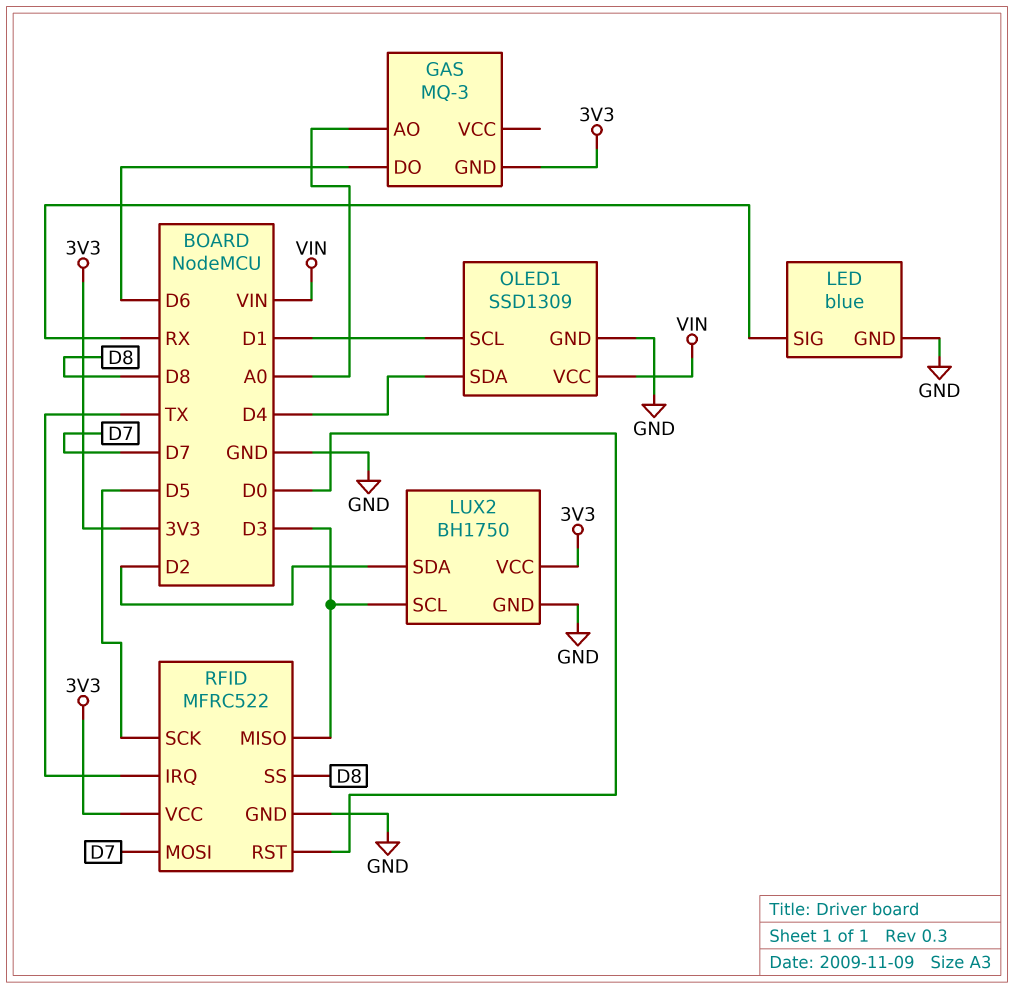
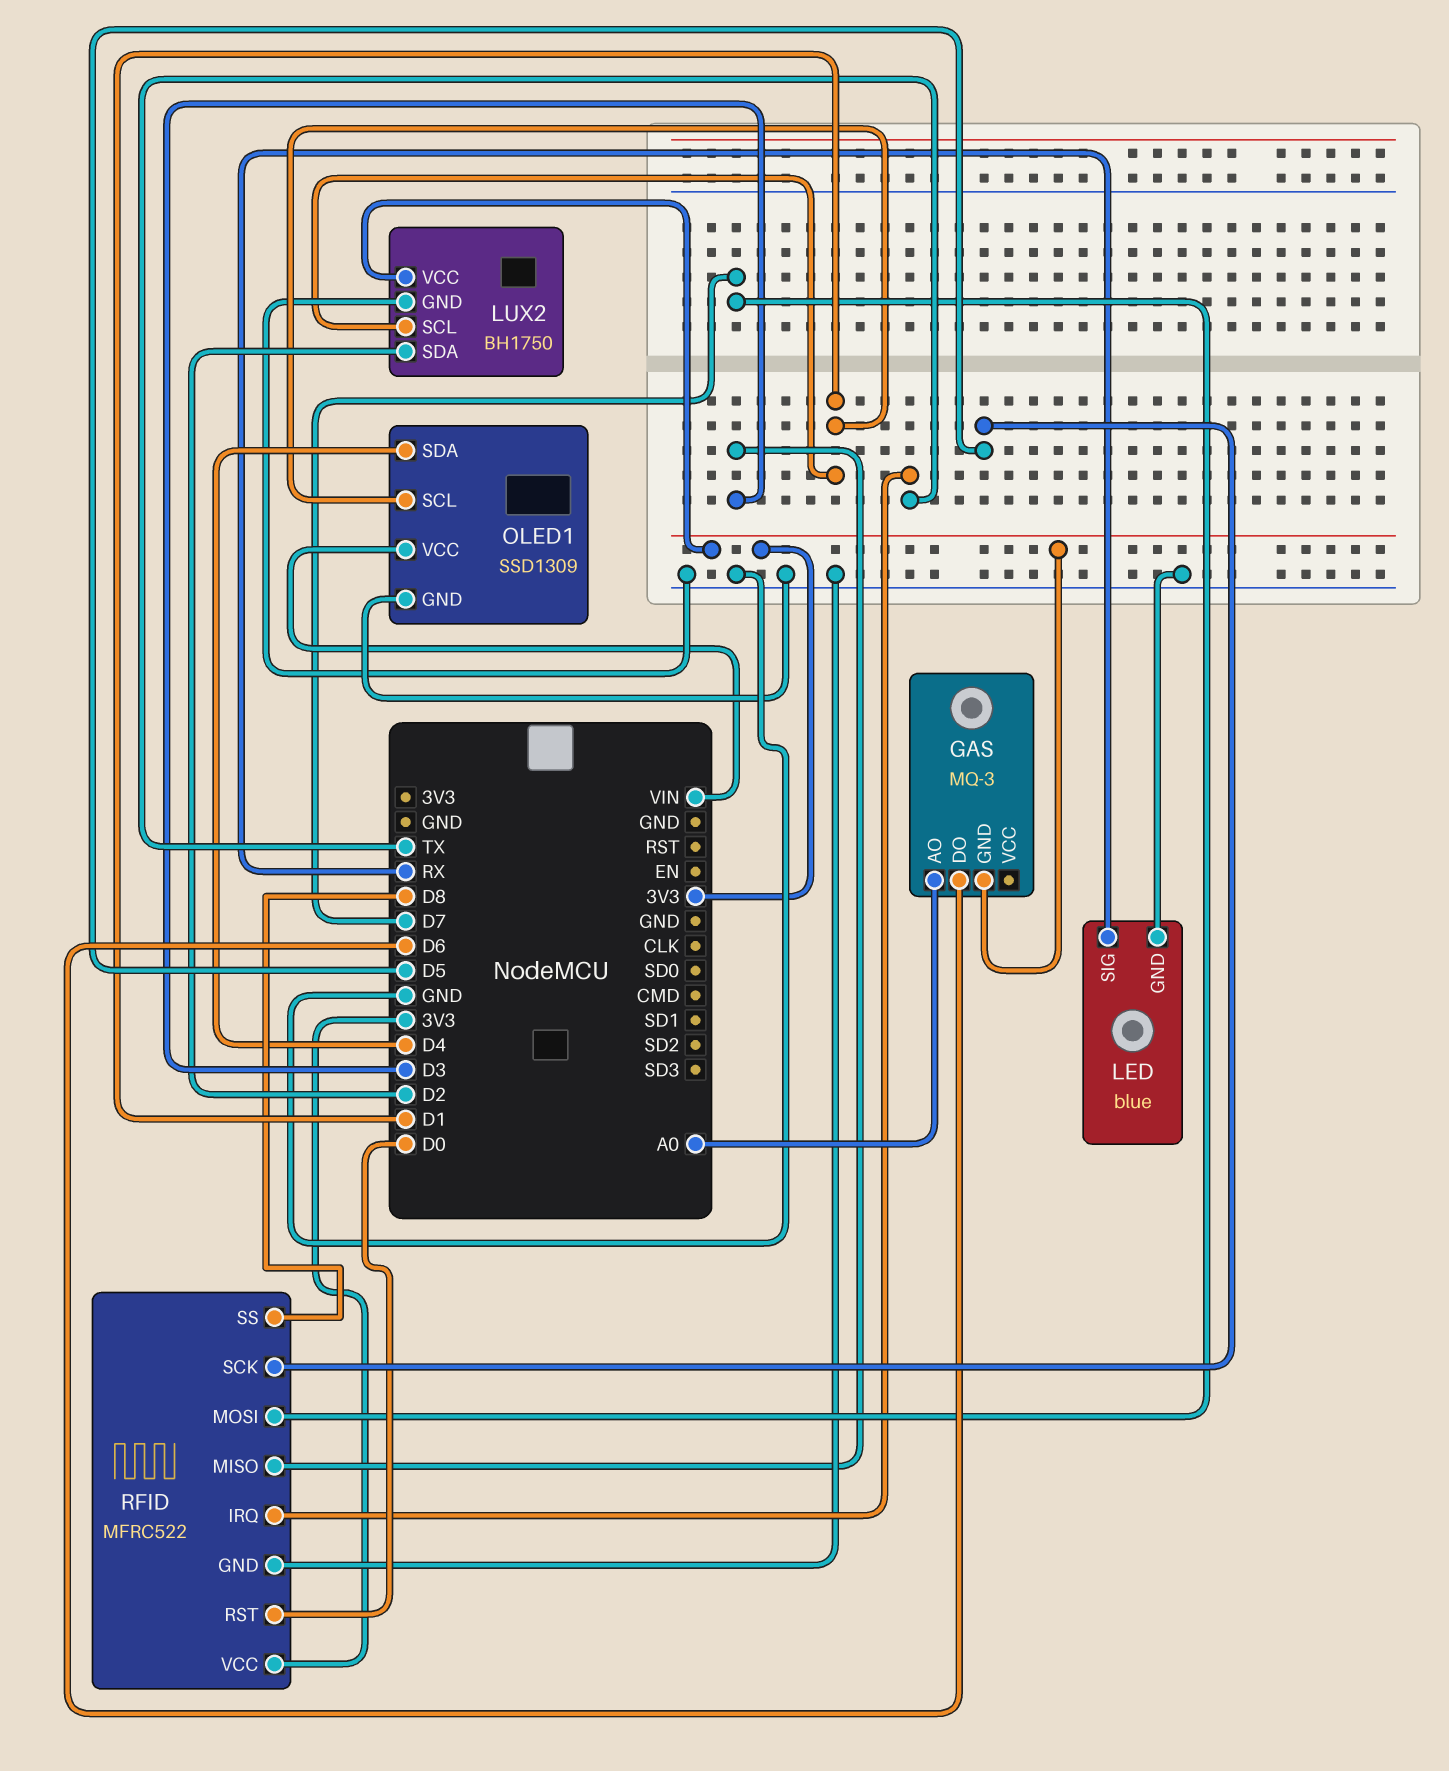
LUX2 pin SCL: D3 -> D1

